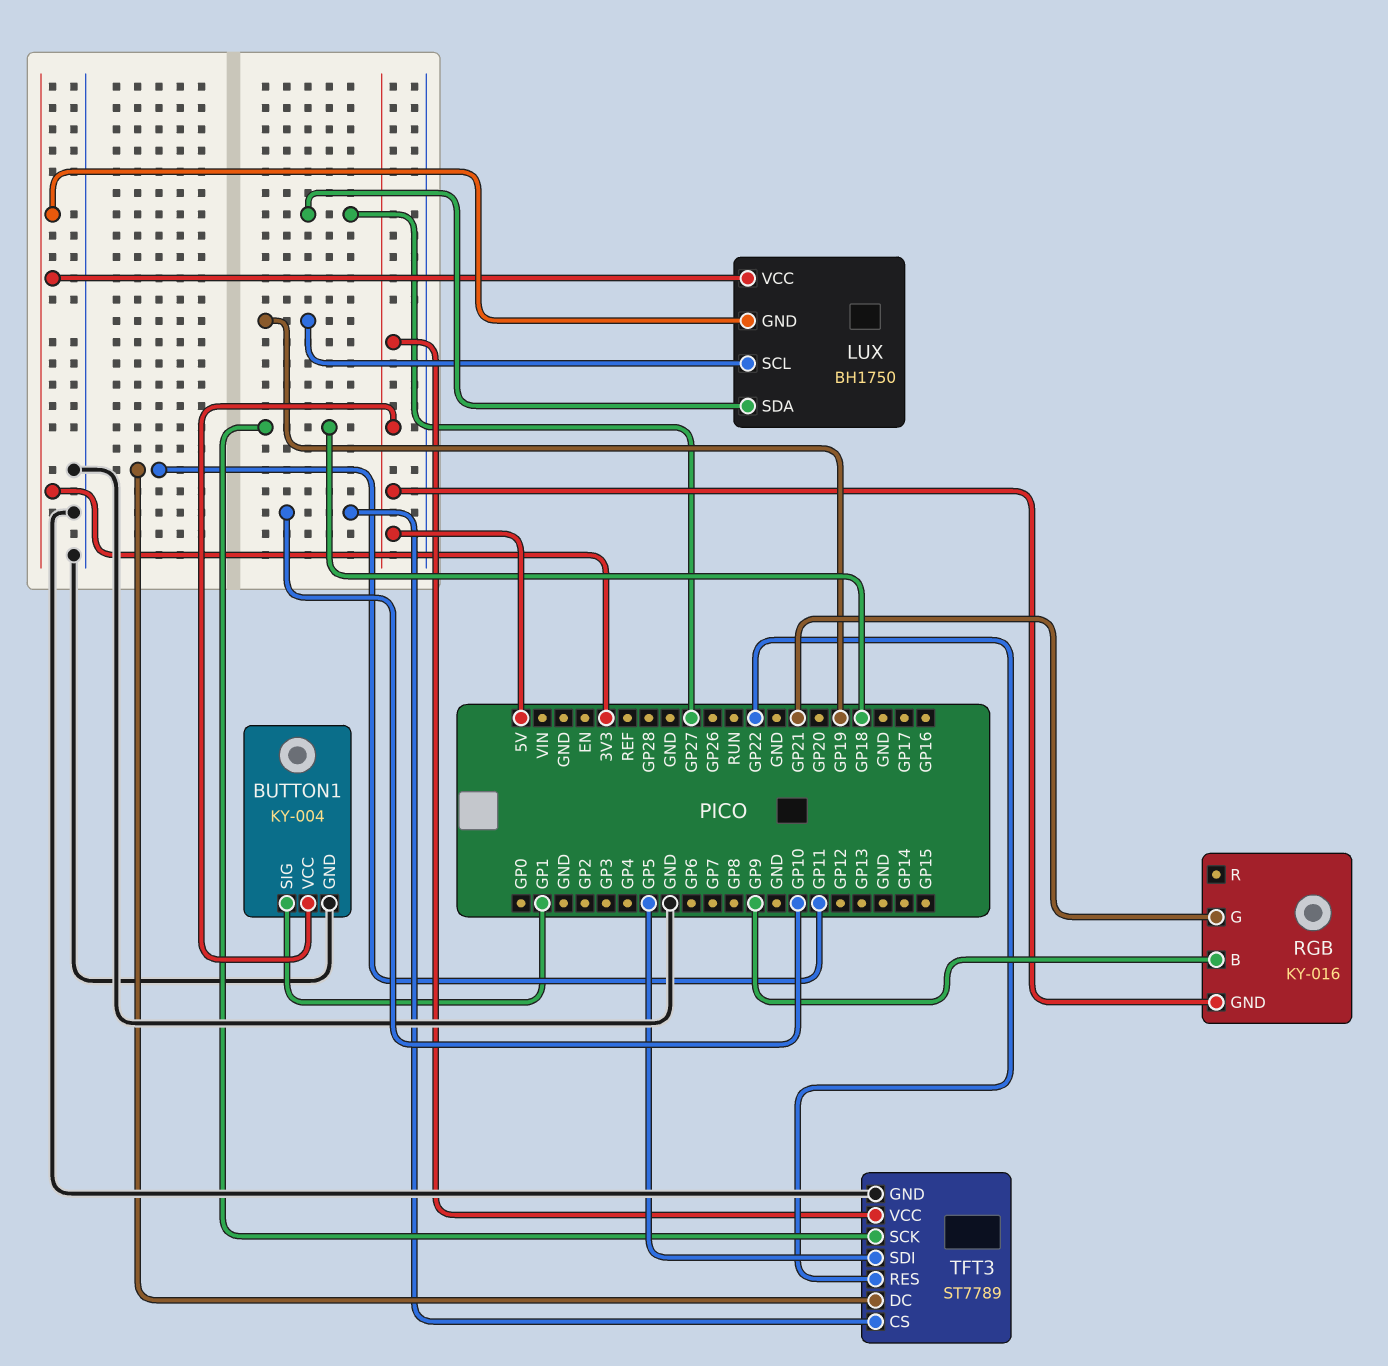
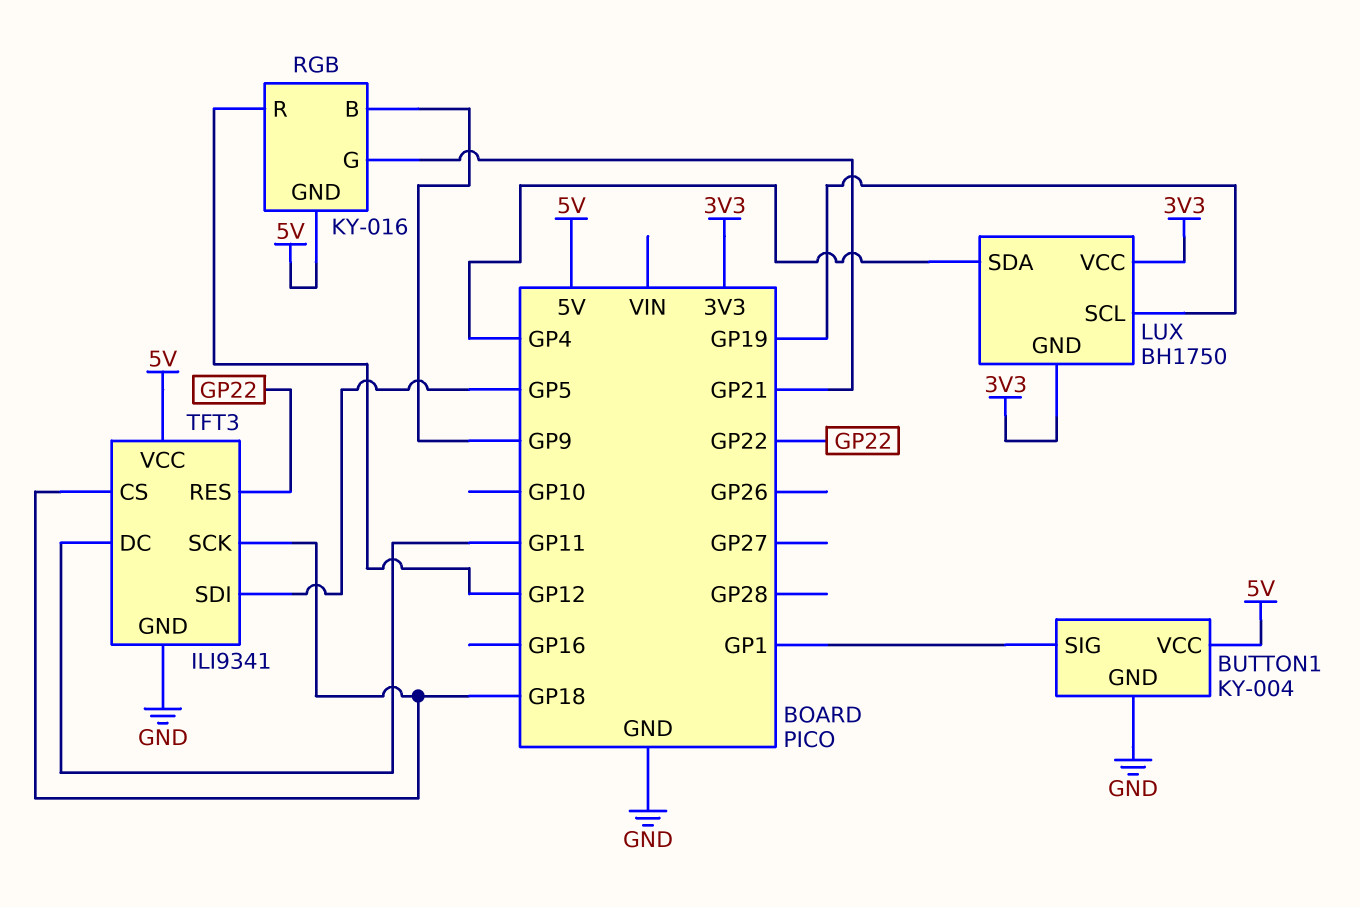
LUX pin SDA: GP27 -> GP4
RGB pin R: none -> GP12
TFT3: ST7789 -> ILI9341
TFT3 pin CS: GP10 -> GP18

